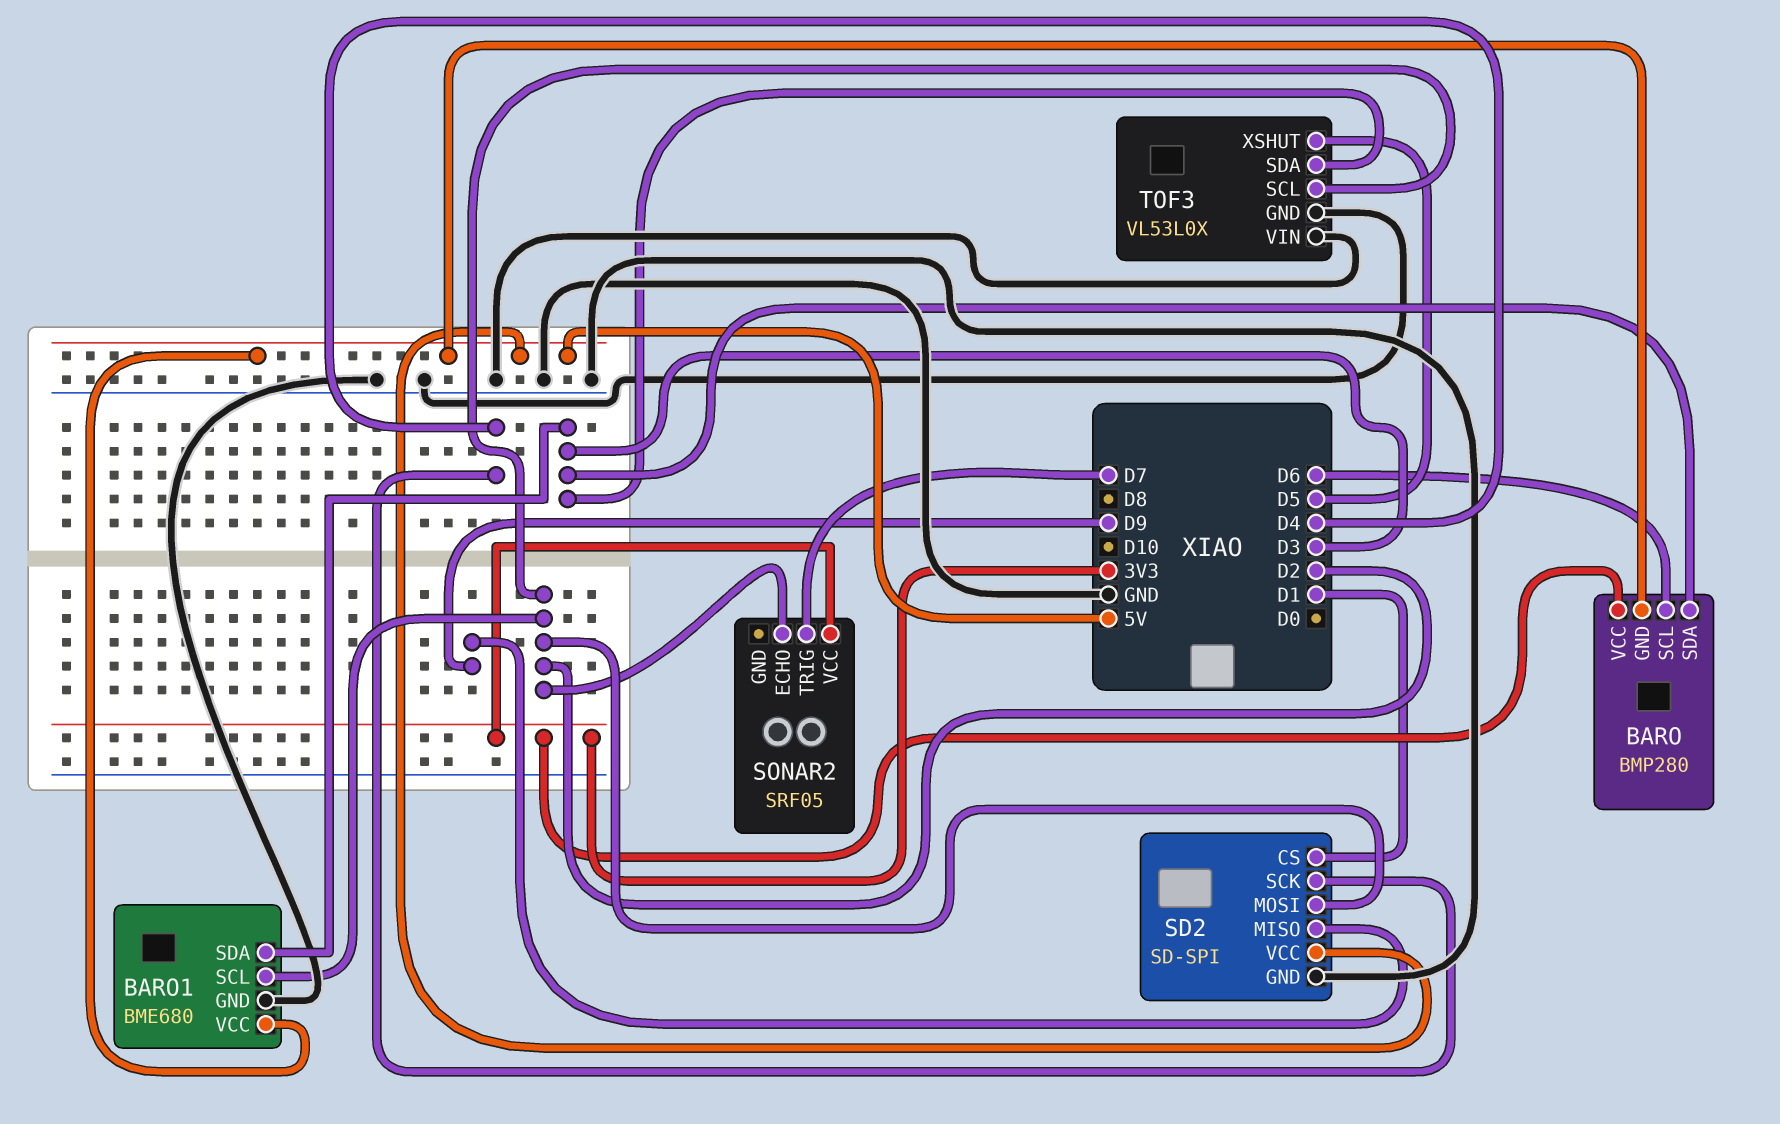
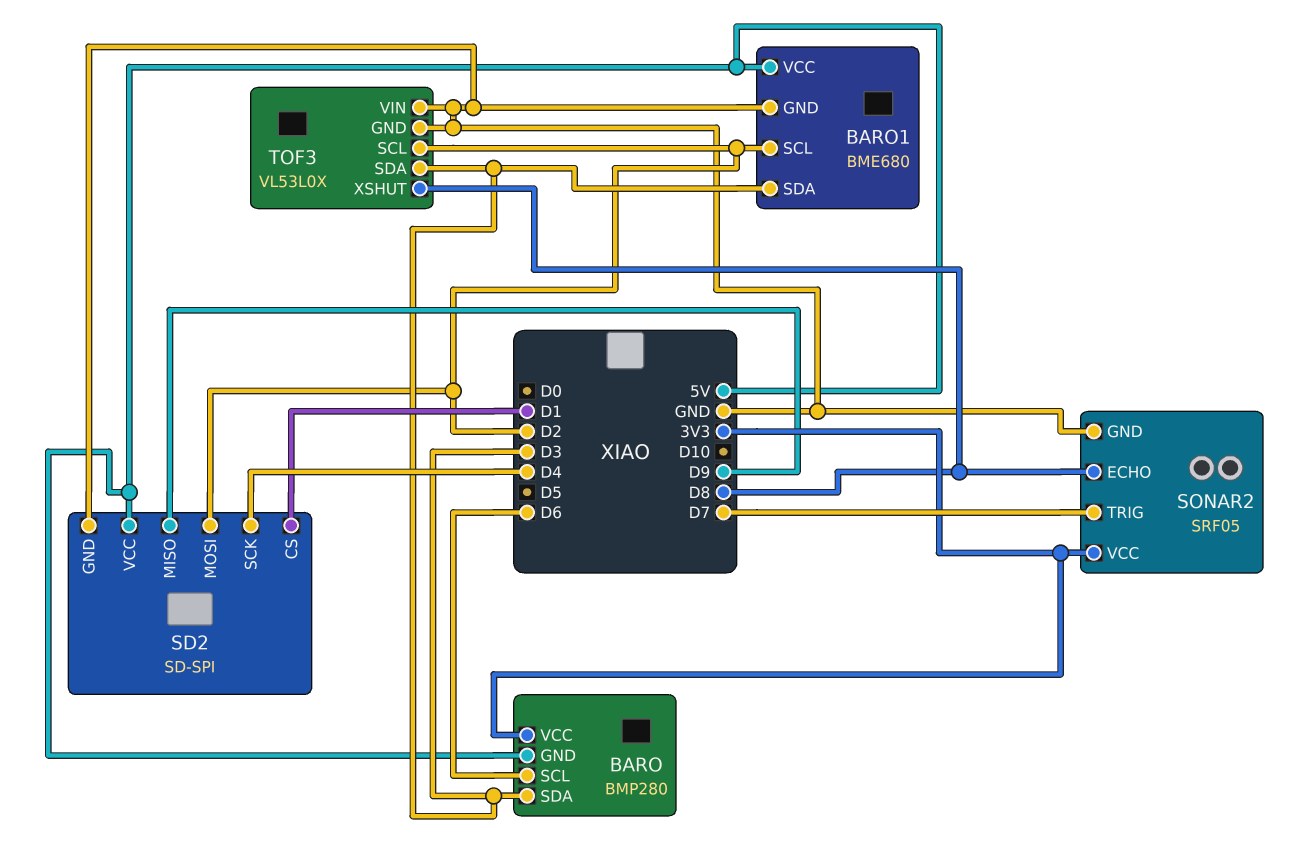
SONAR2 pin ECHO: D2 -> D8
SONAR2 pin GND: none -> GND
TOF3 pin XSHUT: D5 -> D8

